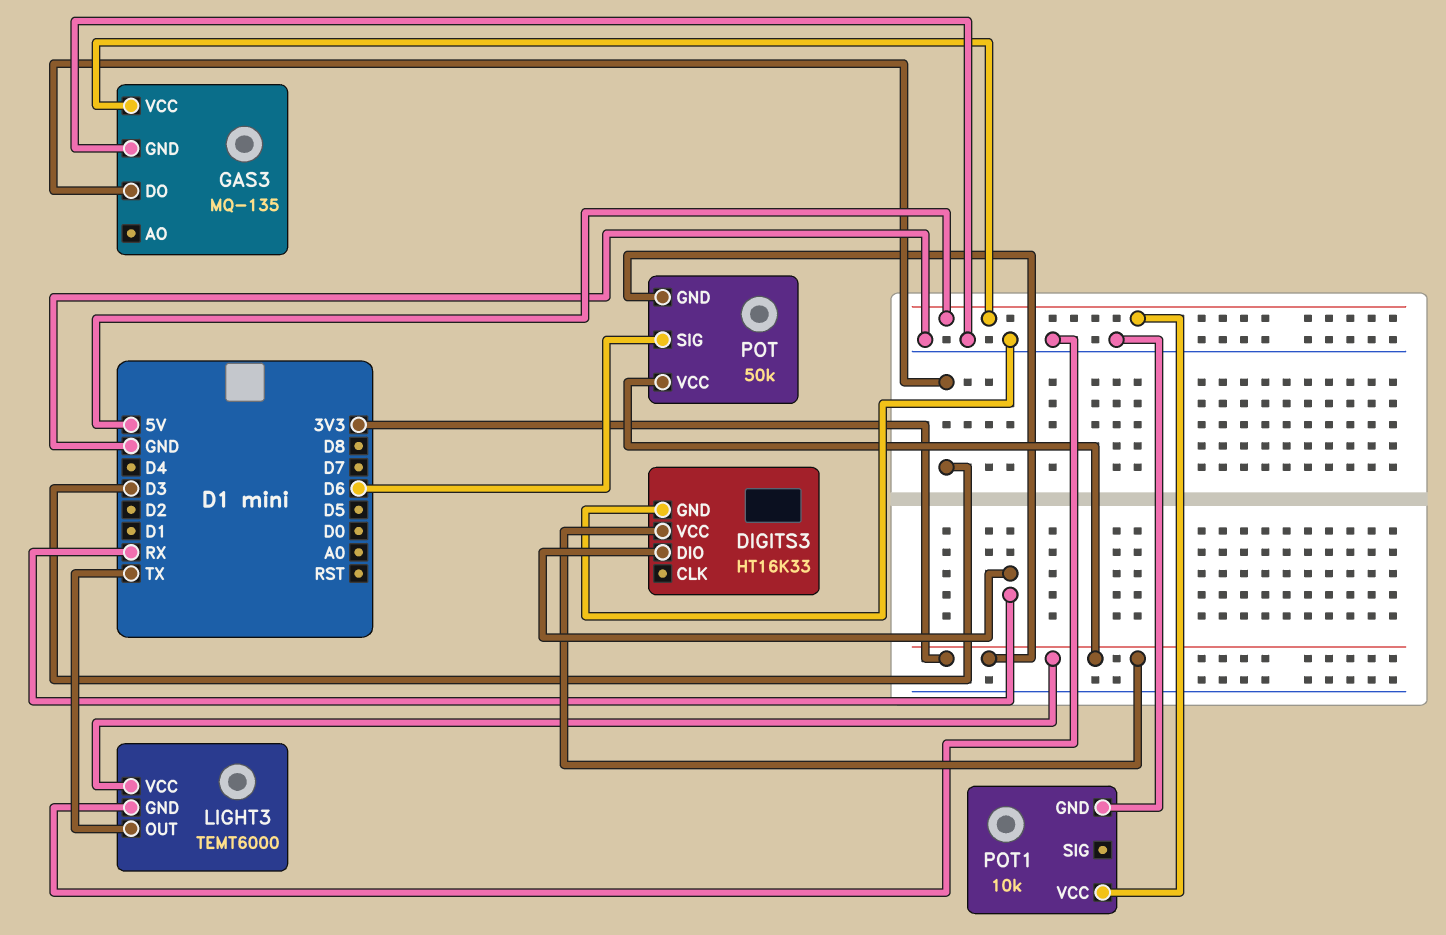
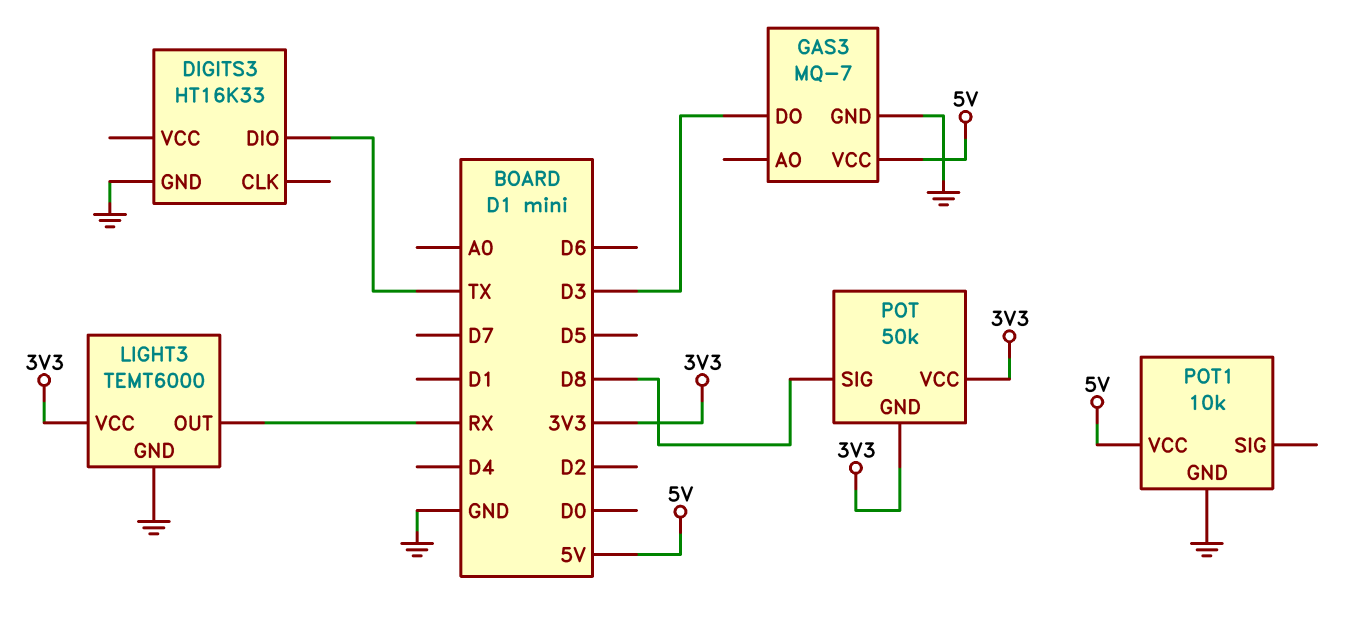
DIGITS3 pin DIO: RX -> TX
DIGITS3 pin VCC: 3V3 -> none
GAS3: MQ-135 -> MQ-7
LIGHT3 pin OUT: TX -> RX
POT pin SIG: D6 -> D8

